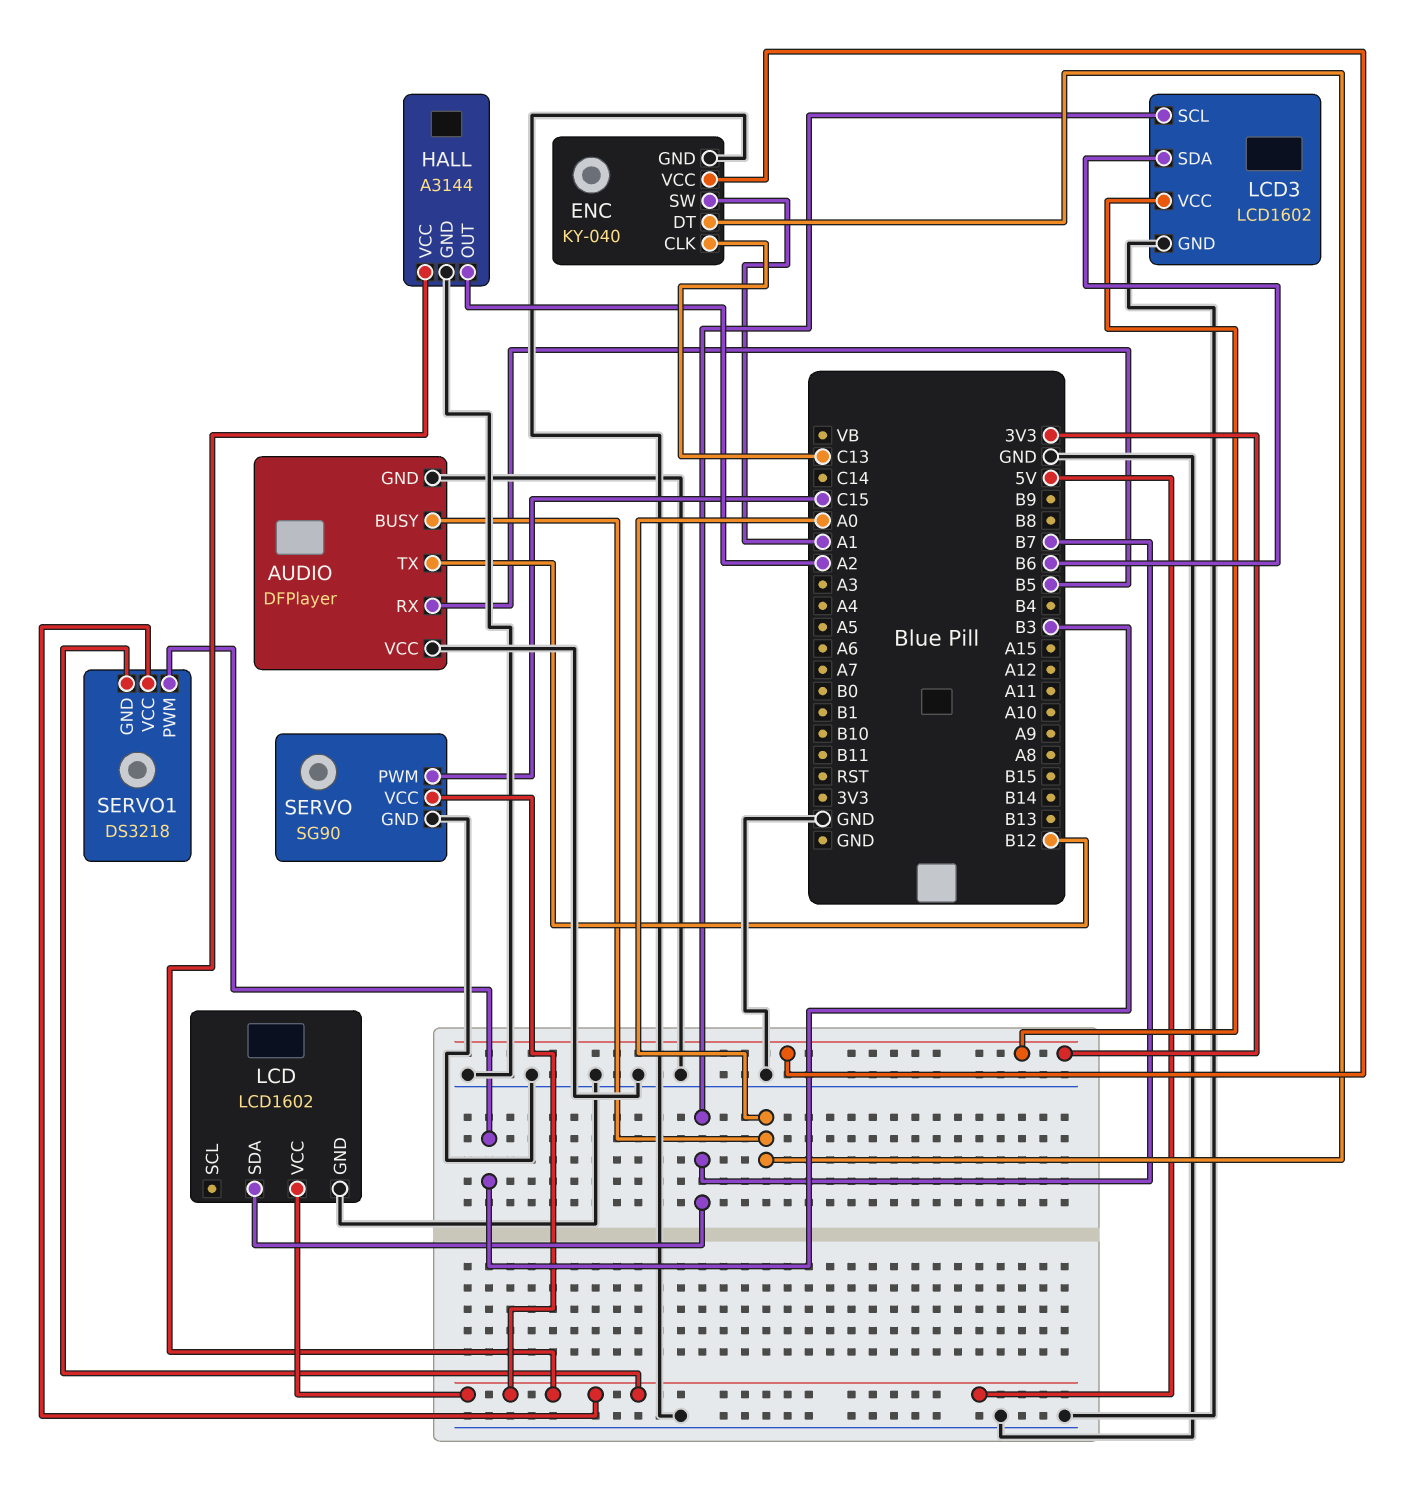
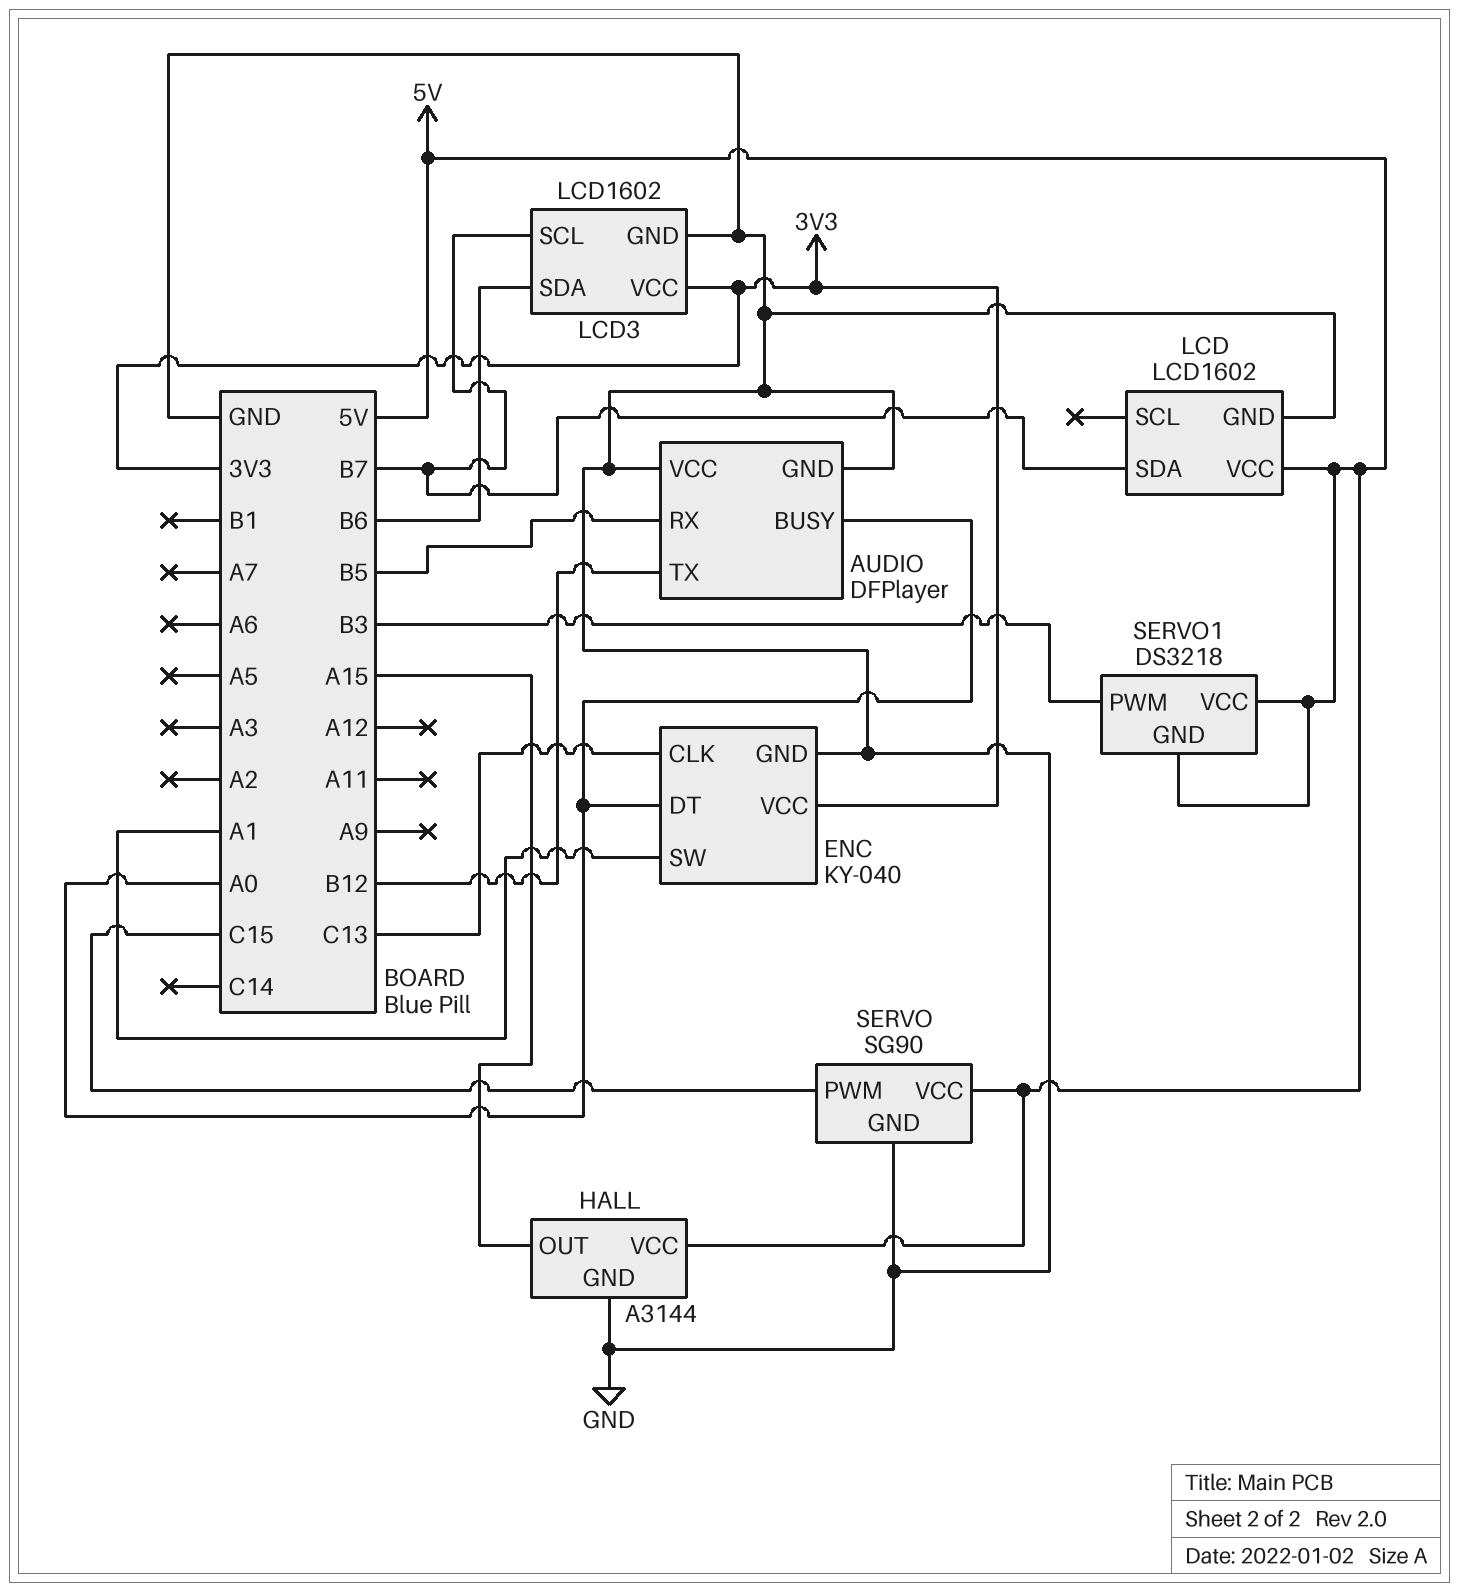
HALL pin OUT: A2 -> A15

